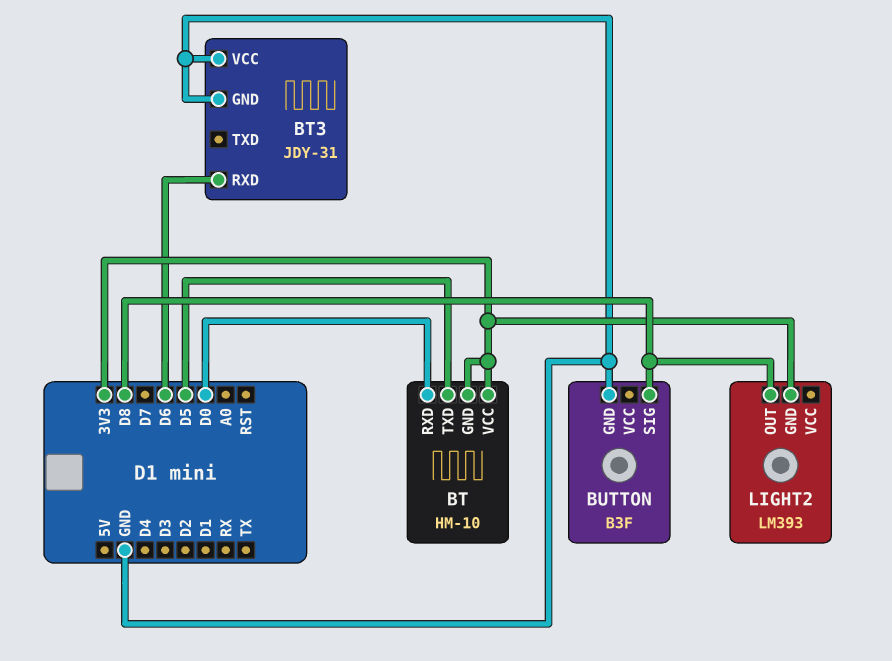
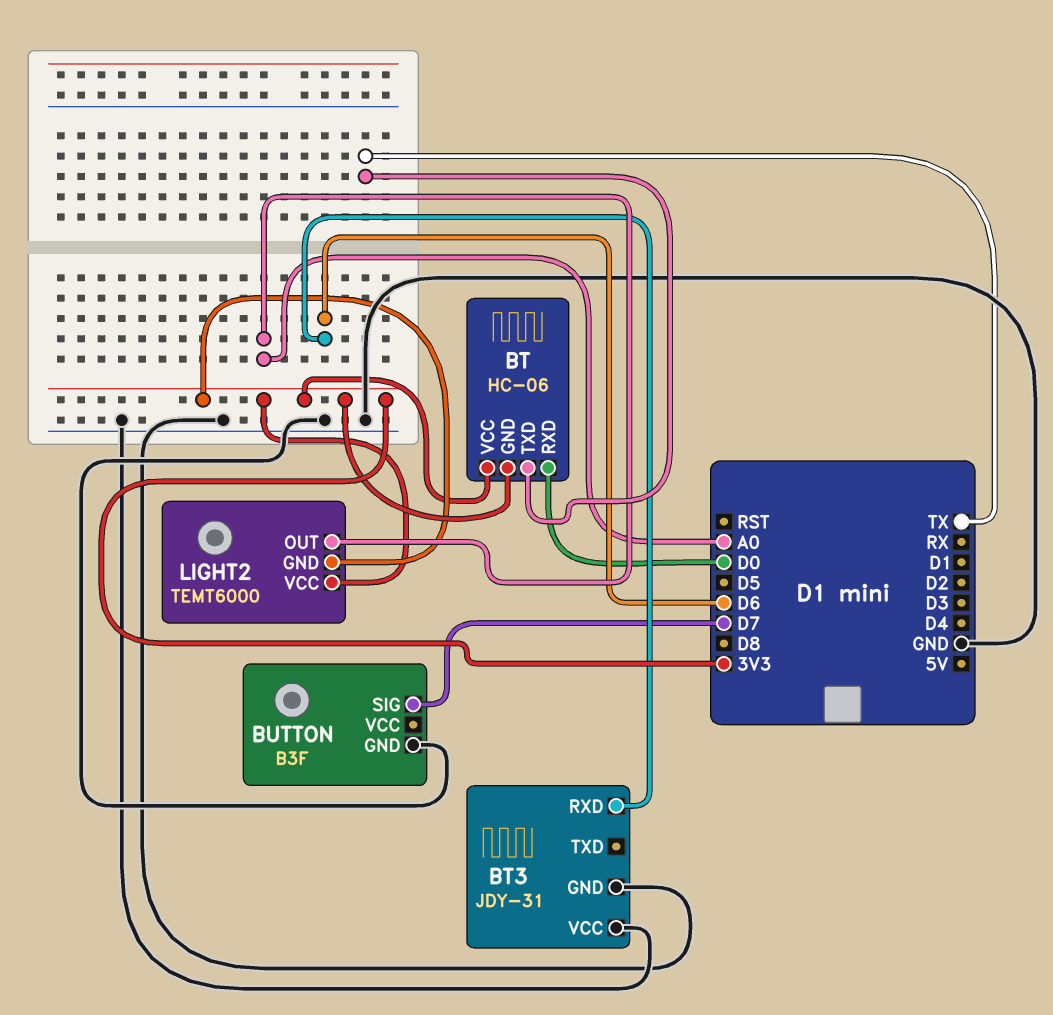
BT: HM-10 -> HC-06
BT pin TXD: D5 -> TX
BUTTON pin SIG: D8 -> D7
LIGHT2: LM393 -> TEMT6000
LIGHT2 pin OUT: D8 -> A0
LIGHT2 pin VCC: none -> 3V3

